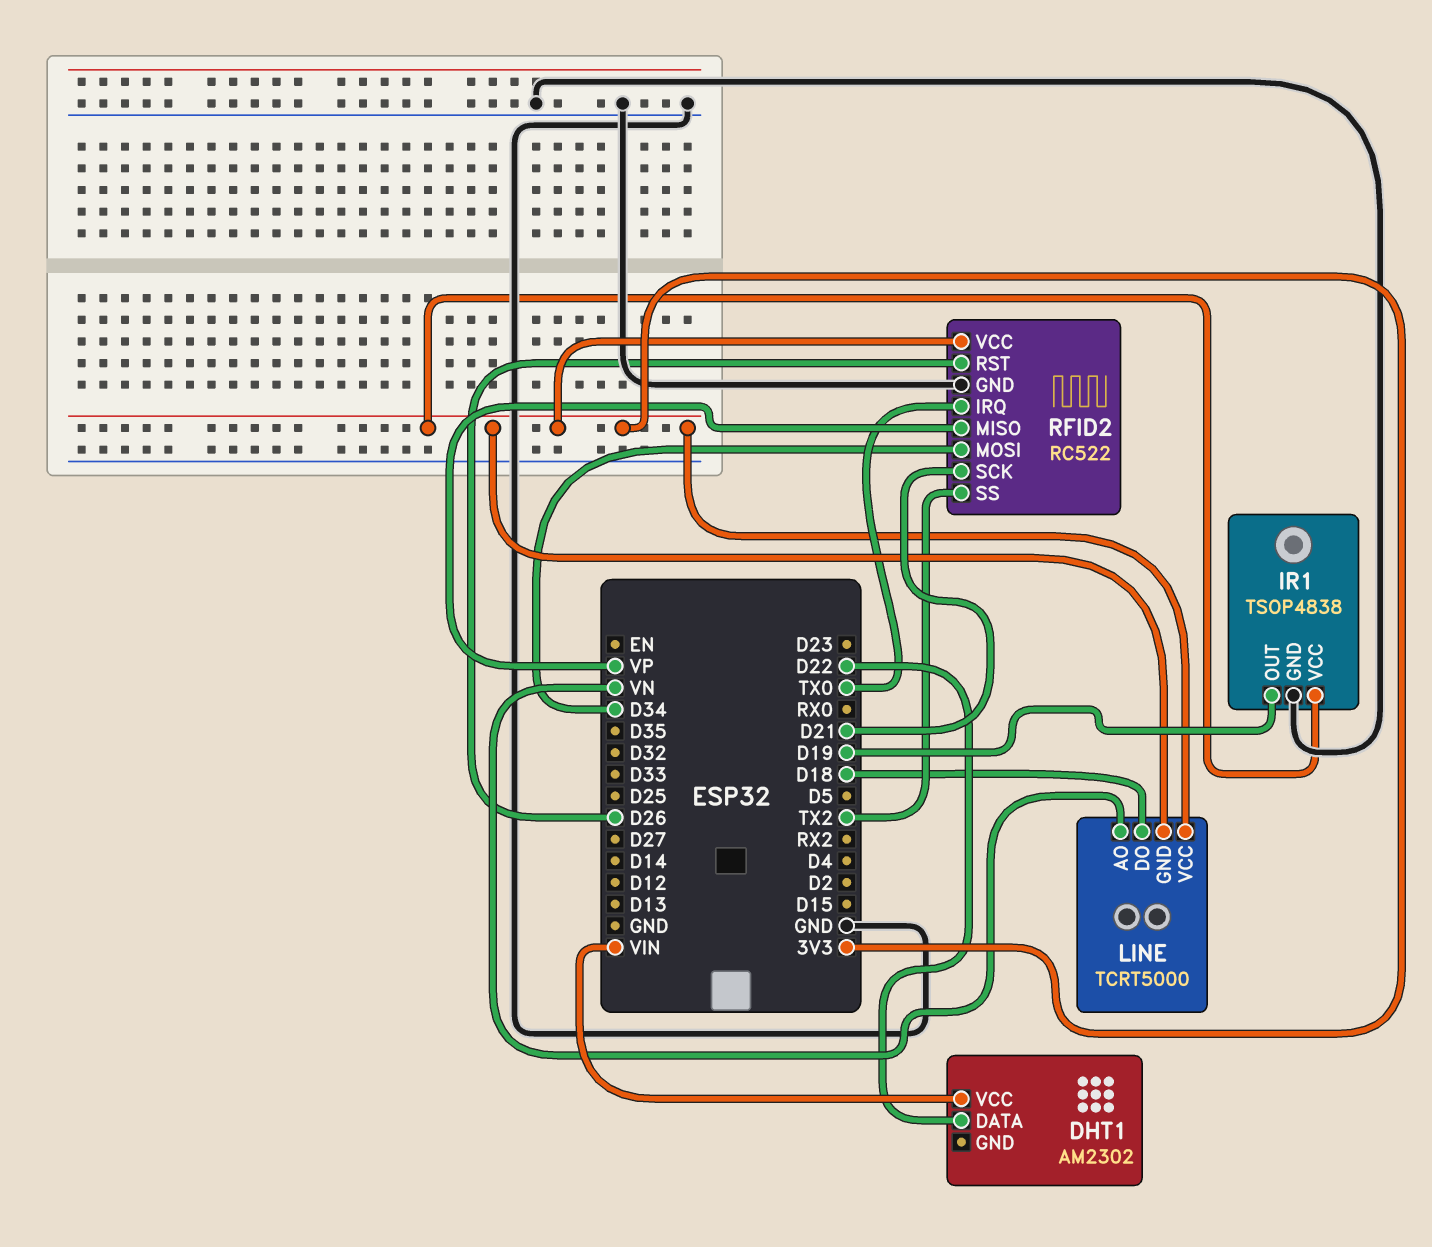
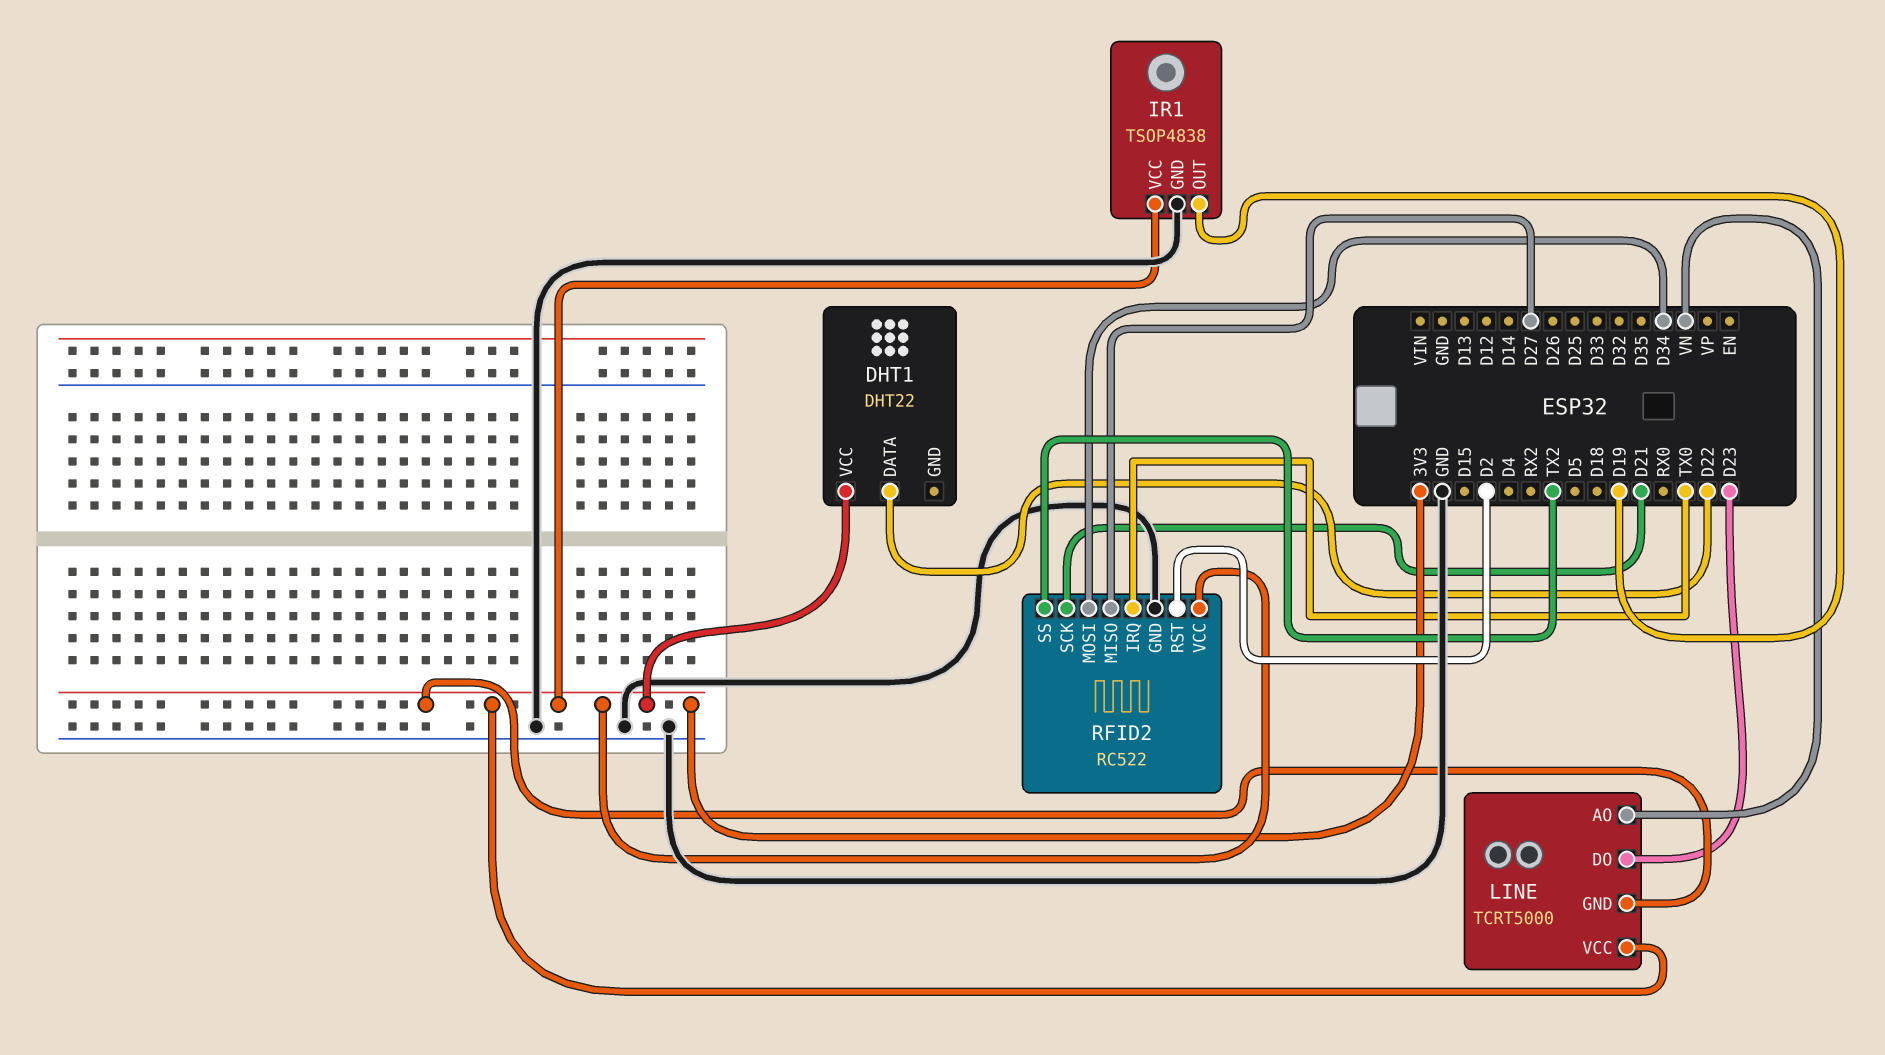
DHT1: AM2302 -> DHT22
DHT1 pin VCC: VIN -> 3V3
LINE pin DO: D18 -> D23
RFID2 pin MISO: VP -> D27
RFID2 pin RST: D26 -> D2

